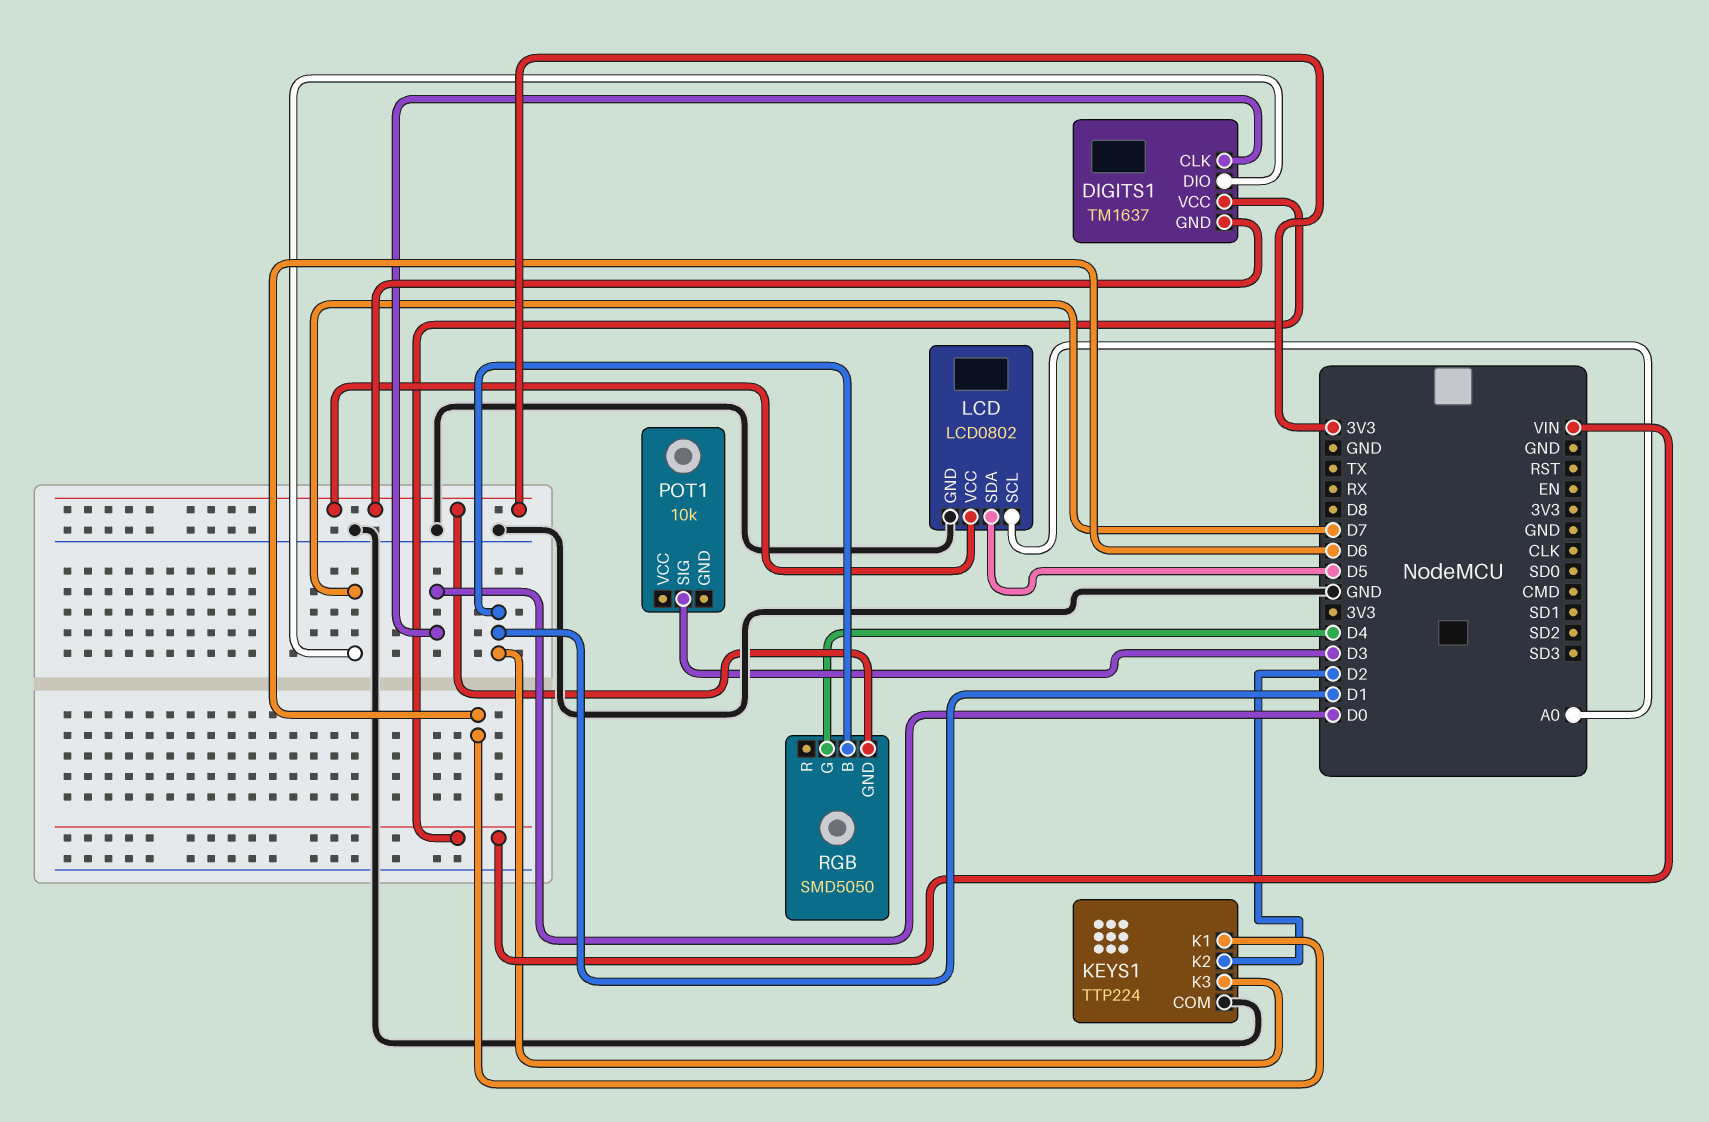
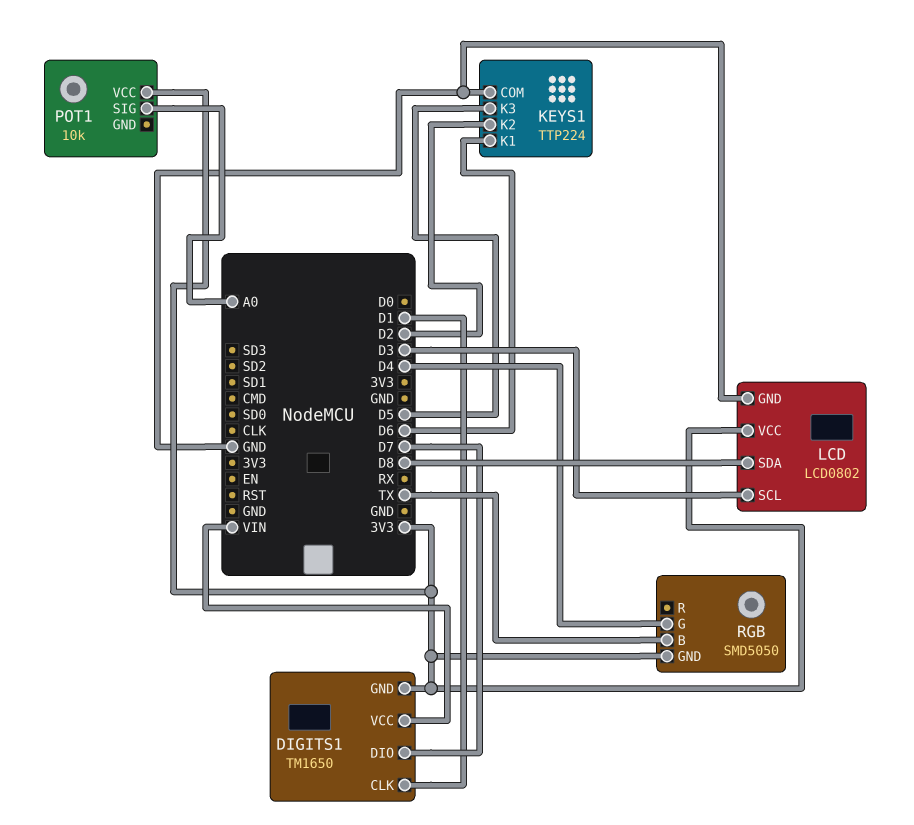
DIGITS1: TM1637 -> TM1650
DIGITS1 pin CLK: D0 -> D1
KEYS1 pin K3: D1 -> D5
LCD pin SCL: A0 -> D3
LCD pin SDA: D5 -> D8
POT1 pin SIG: D3 -> A0
POT1 pin VCC: none -> 3V3
RGB pin B: D1 -> TX

